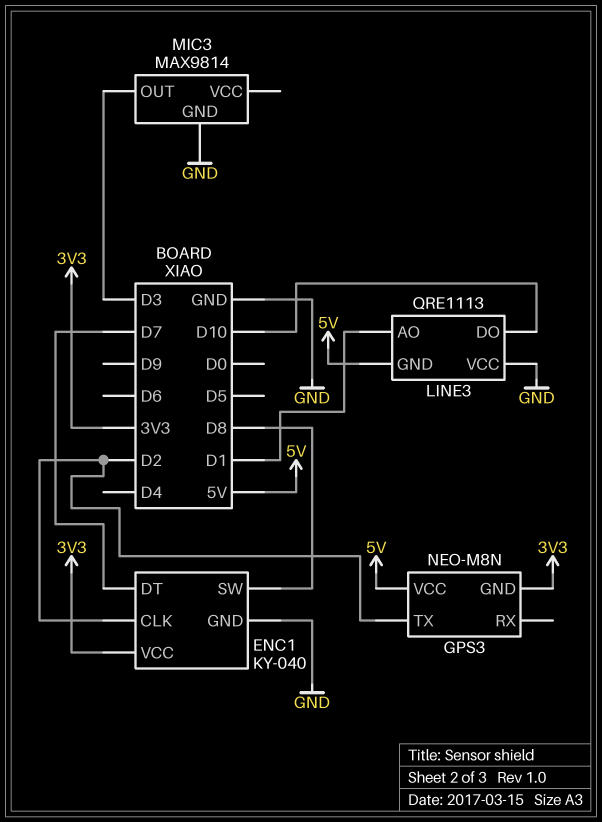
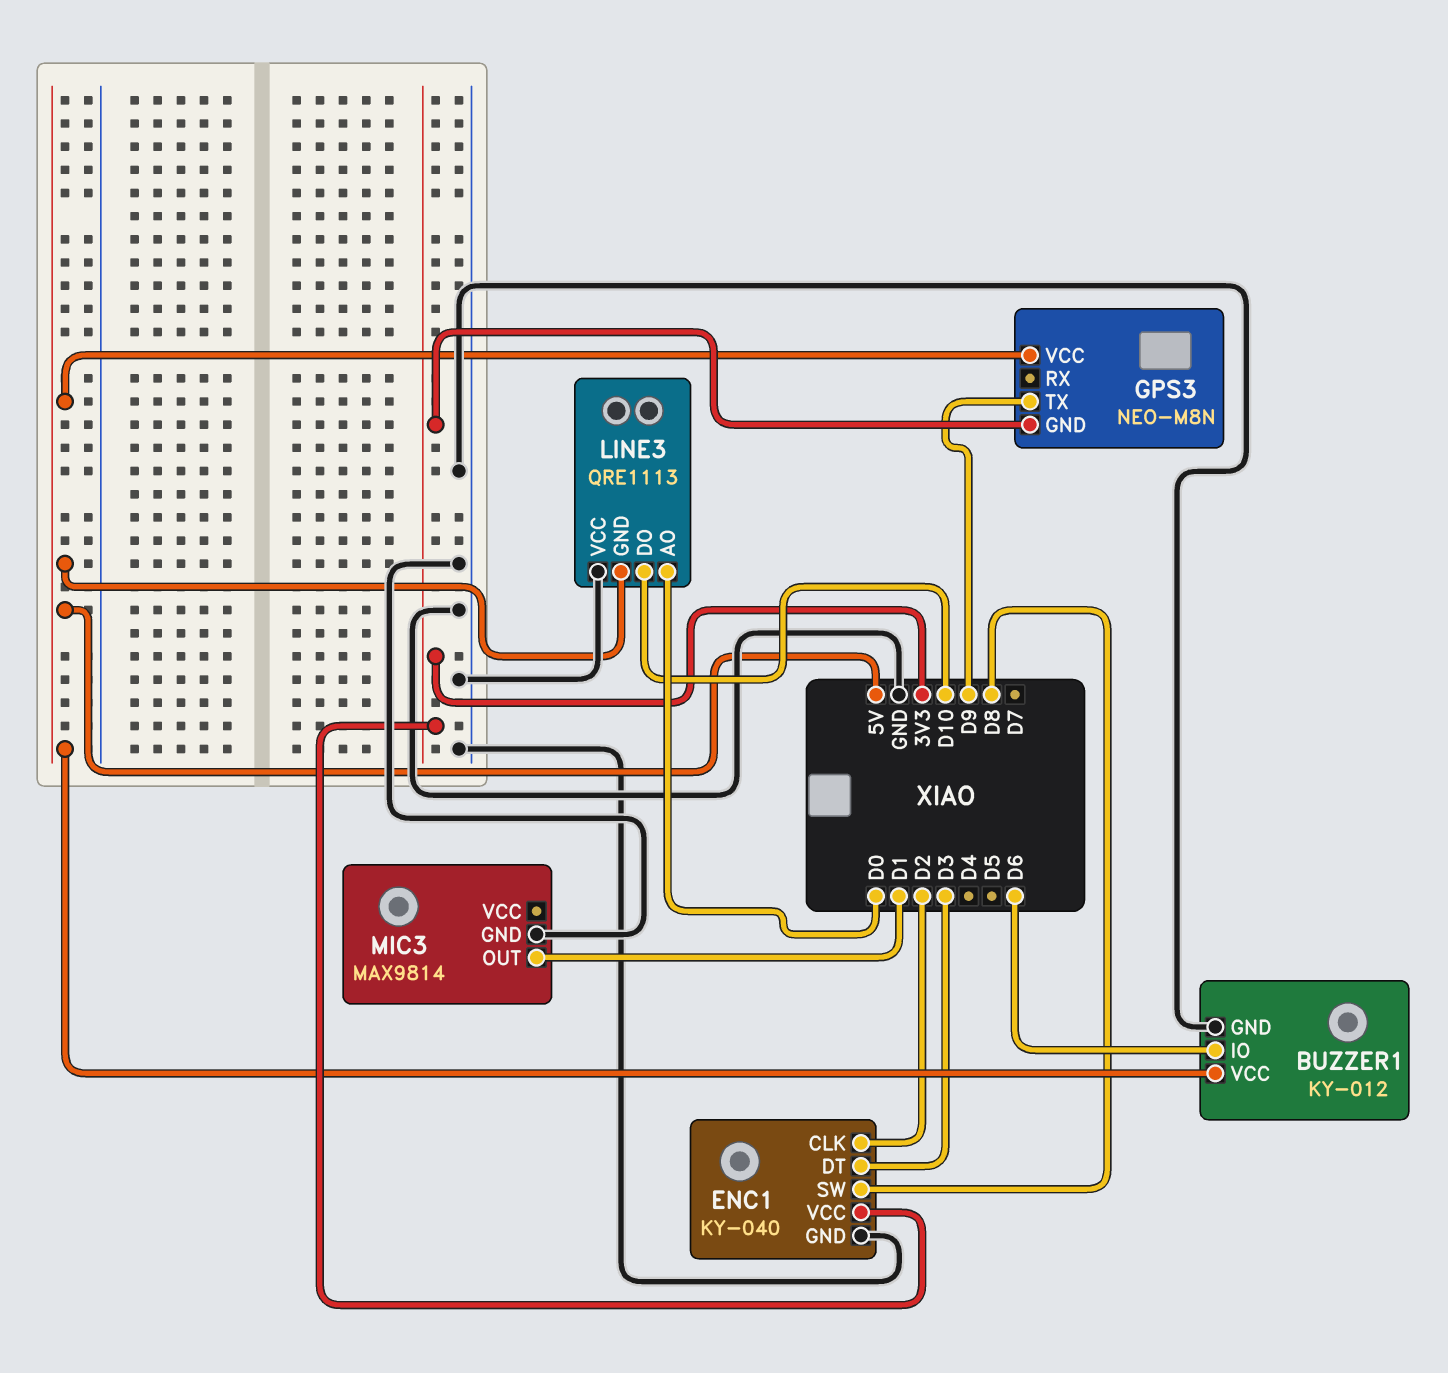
BUZZER1: none -> KY-012
BUZZER1 pin GND: none -> GND
BUZZER1 pin IO: none -> D6
BUZZER1 pin VCC: none -> 5V
ENC1 pin DT: D7 -> D3
GPS3 pin TX: D2 -> D9
LINE3 pin AO: D1 -> D0
MIC3 pin OUT: D3 -> D1

